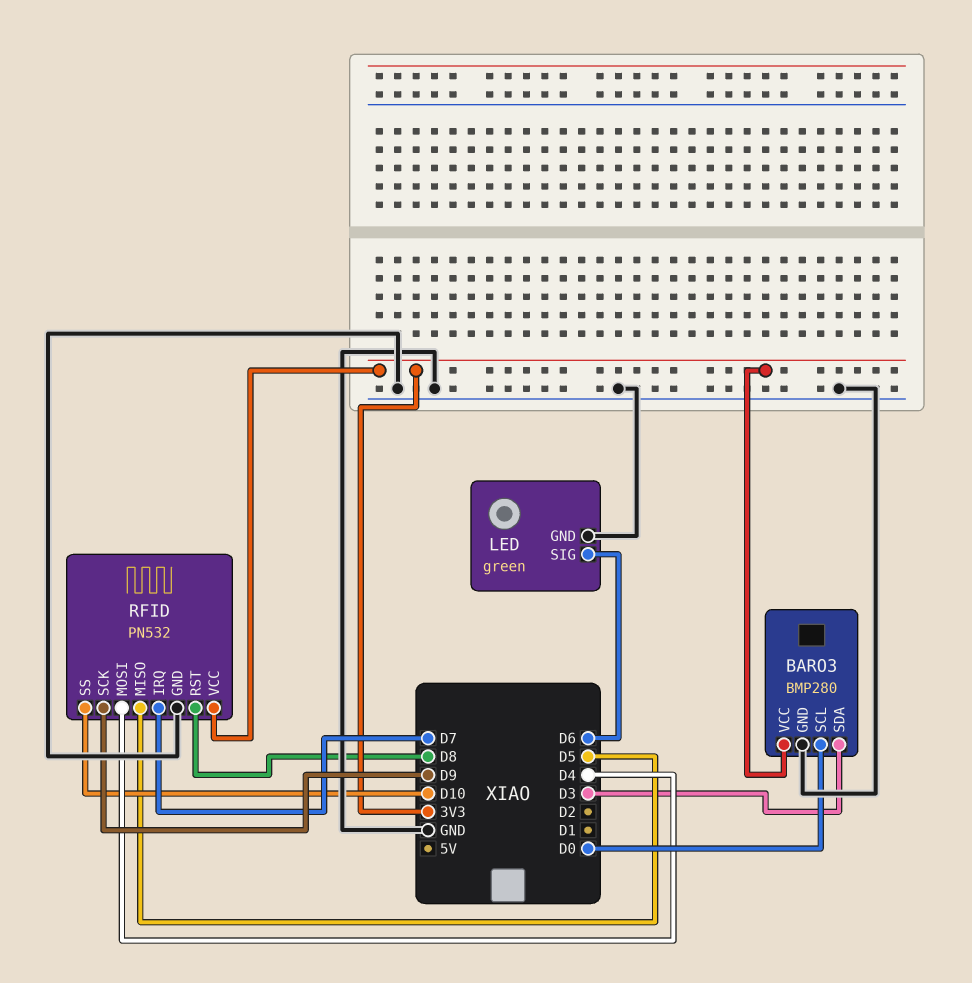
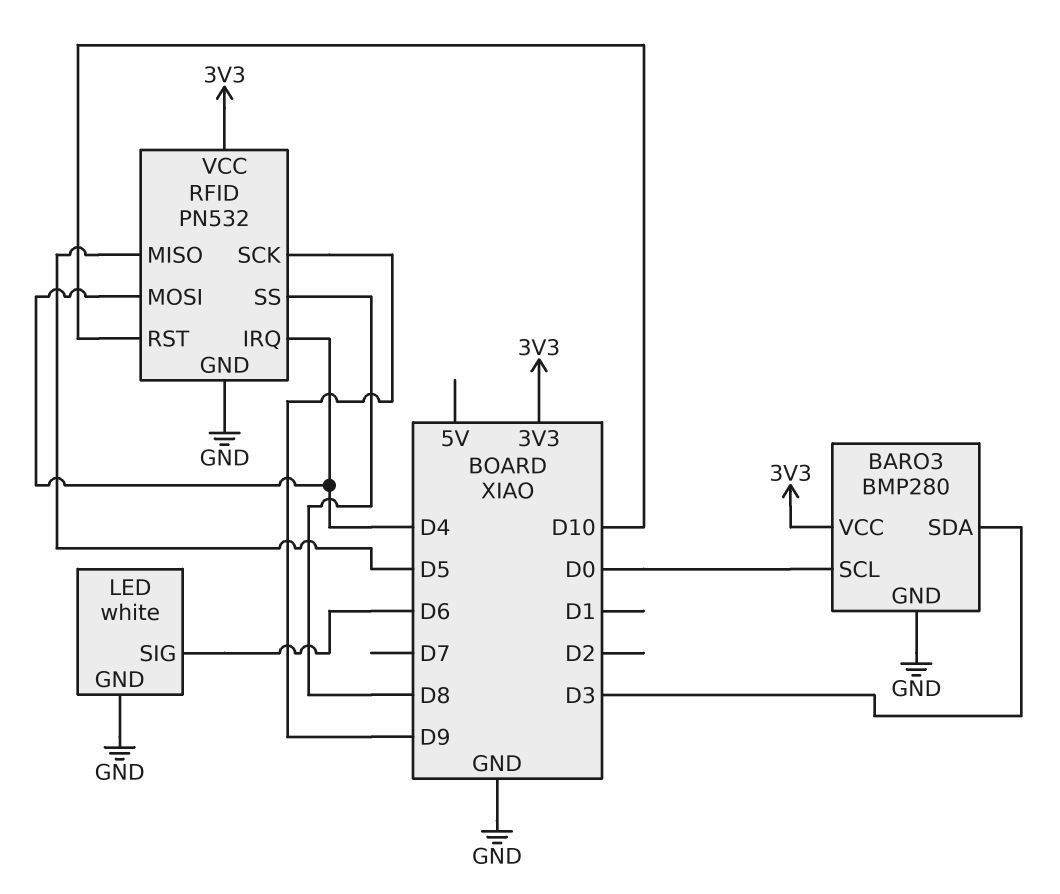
LED: green -> white
RFID pin IRQ: D7 -> D4
RFID pin RST: D8 -> D10
RFID pin SS: D10 -> D8

